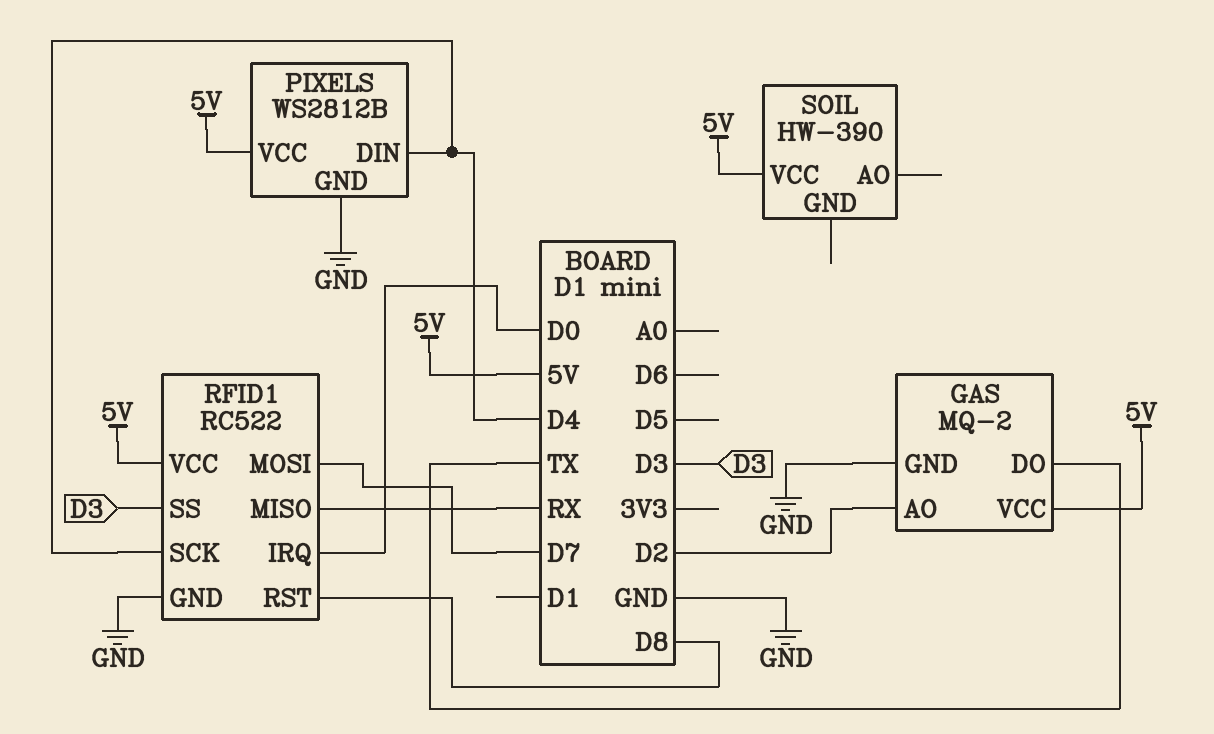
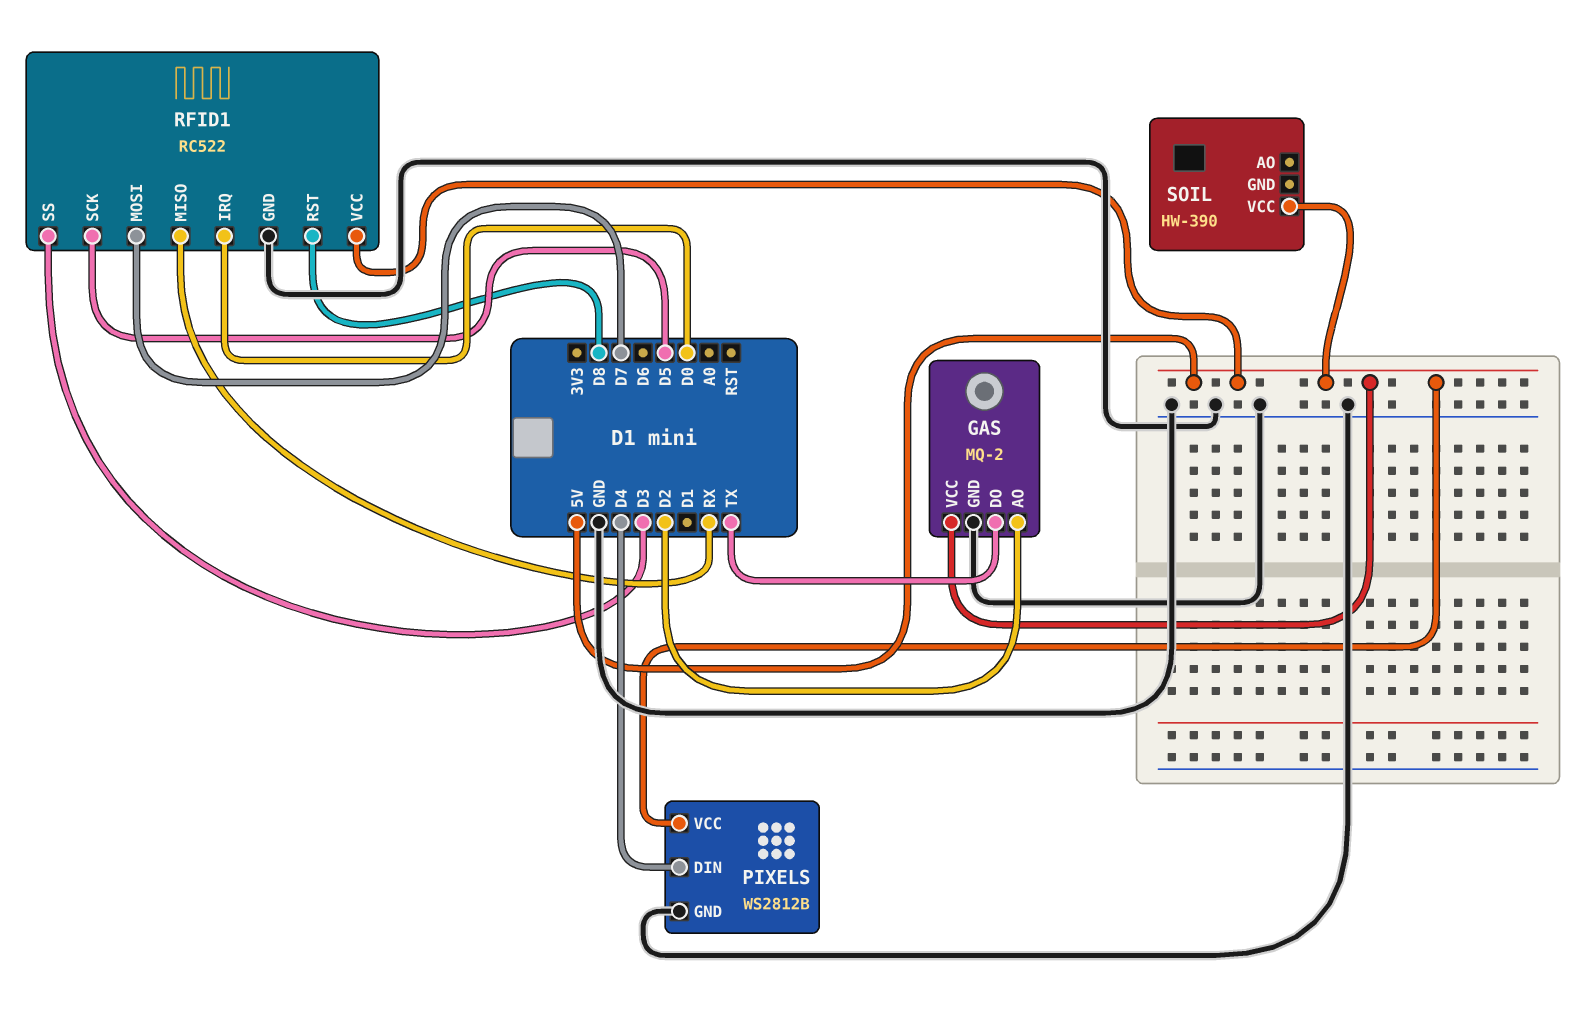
RFID1 pin SCK: D4 -> D5

